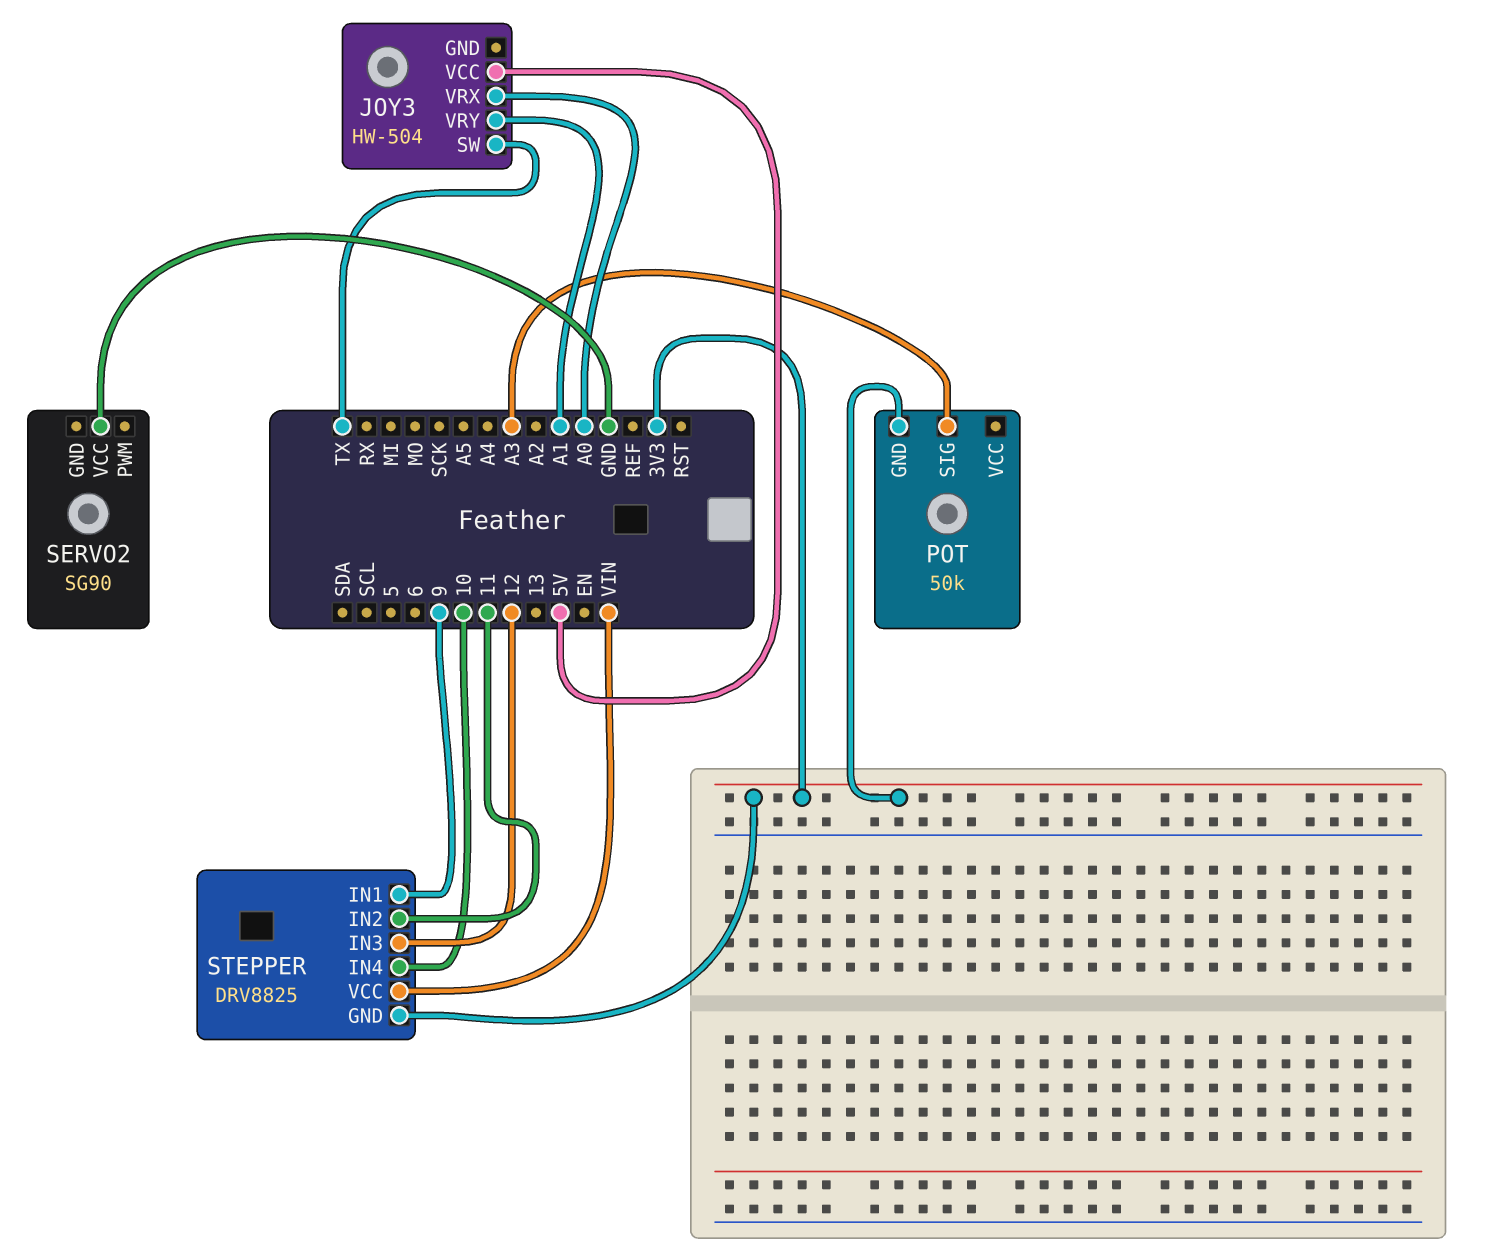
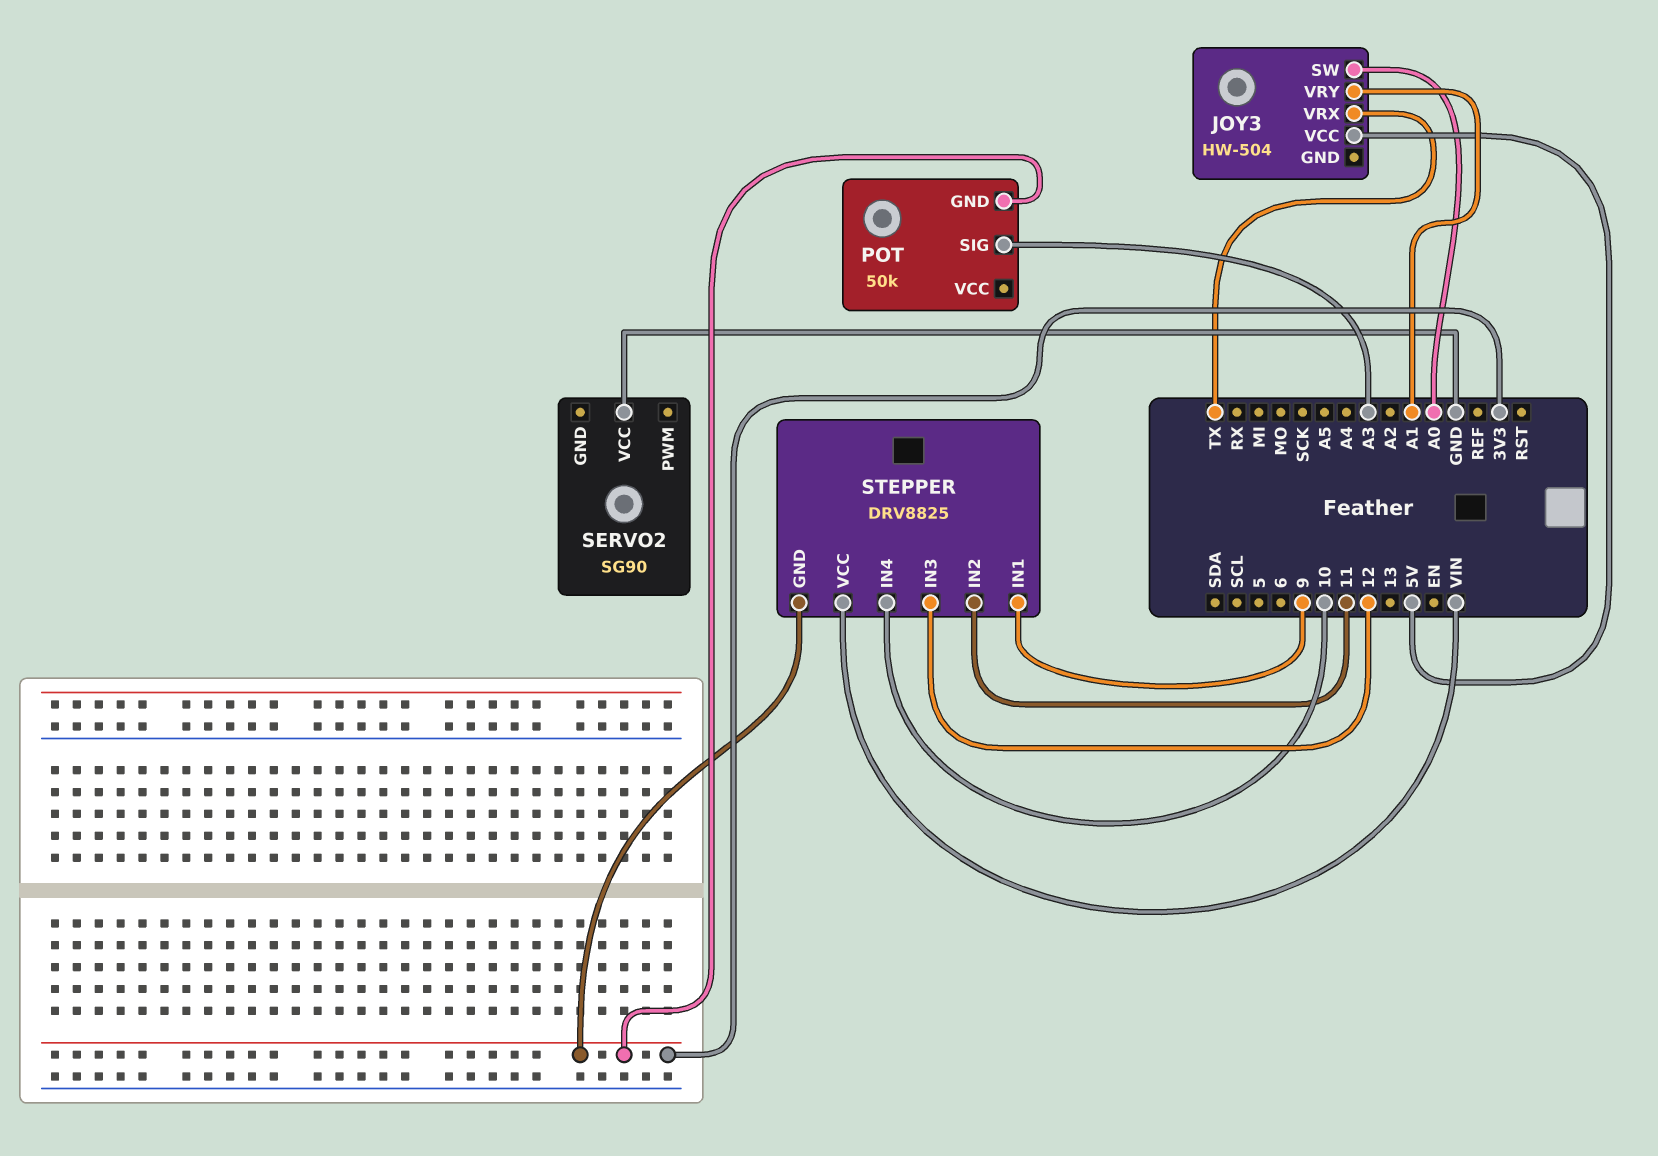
JOY3 pin SW: TX -> A0
JOY3 pin VRX: A0 -> TX

